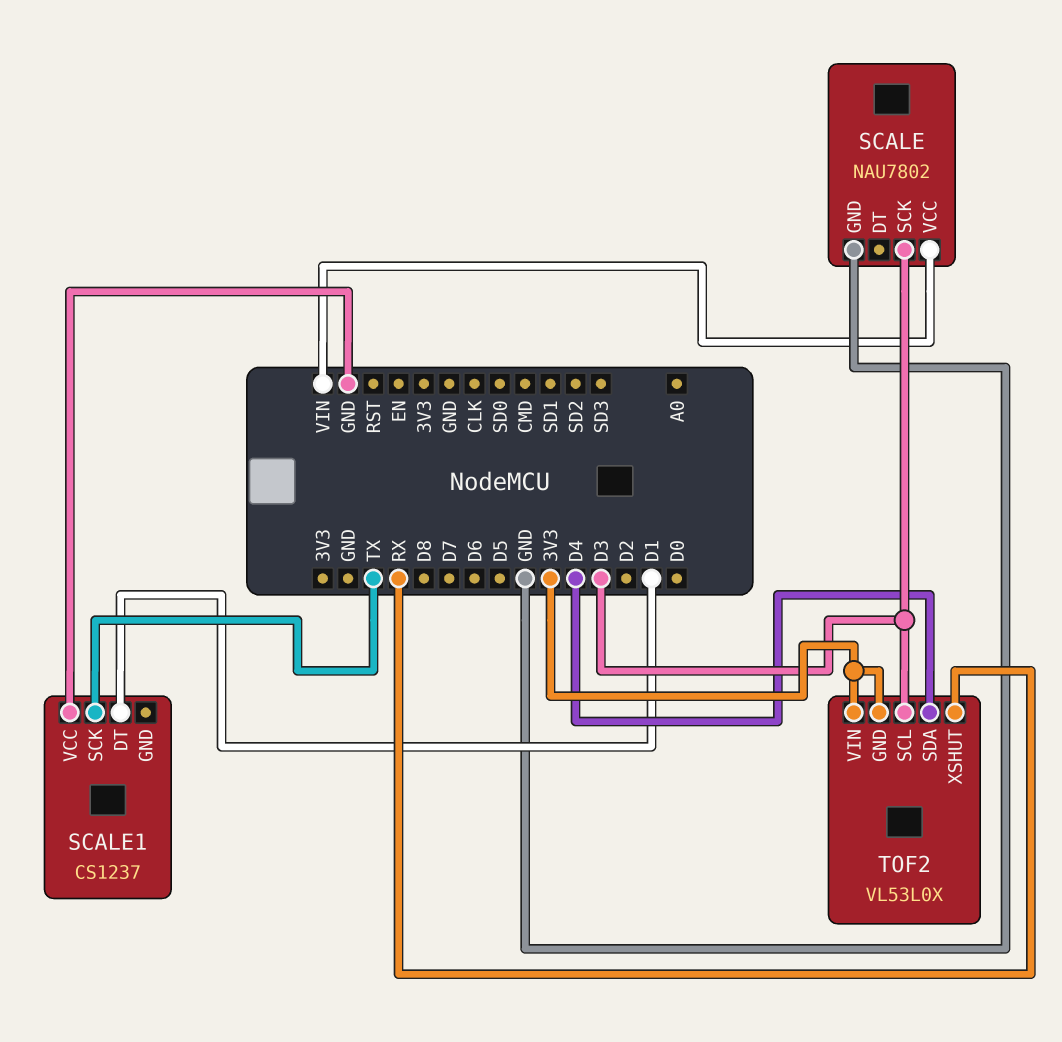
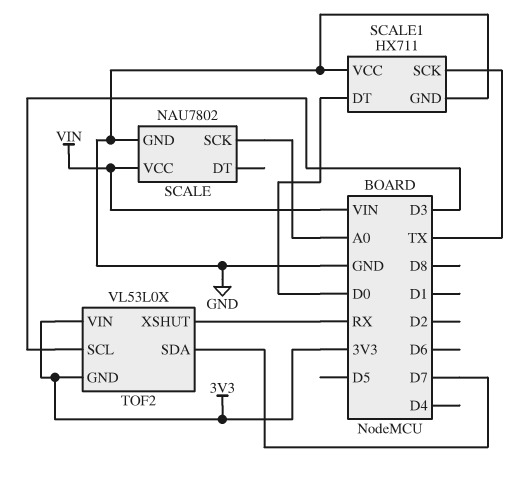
SCALE pin SCK: D3 -> A0
SCALE1: CS1237 -> HX711
SCALE1 pin DT: D1 -> D0
SCALE1 pin GND: none -> GND
TOF2 pin SDA: D4 -> D7

